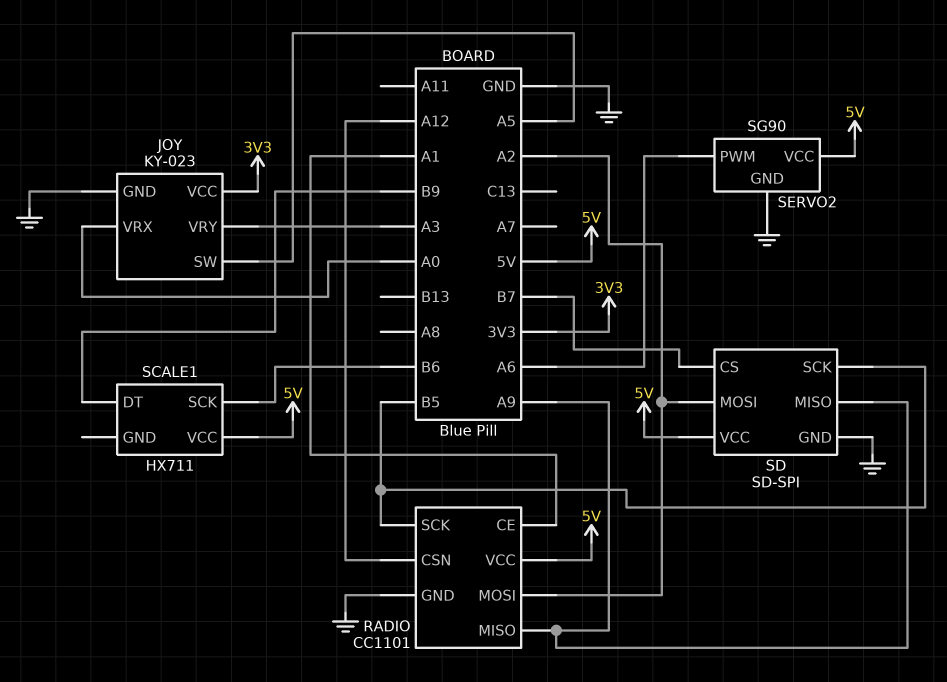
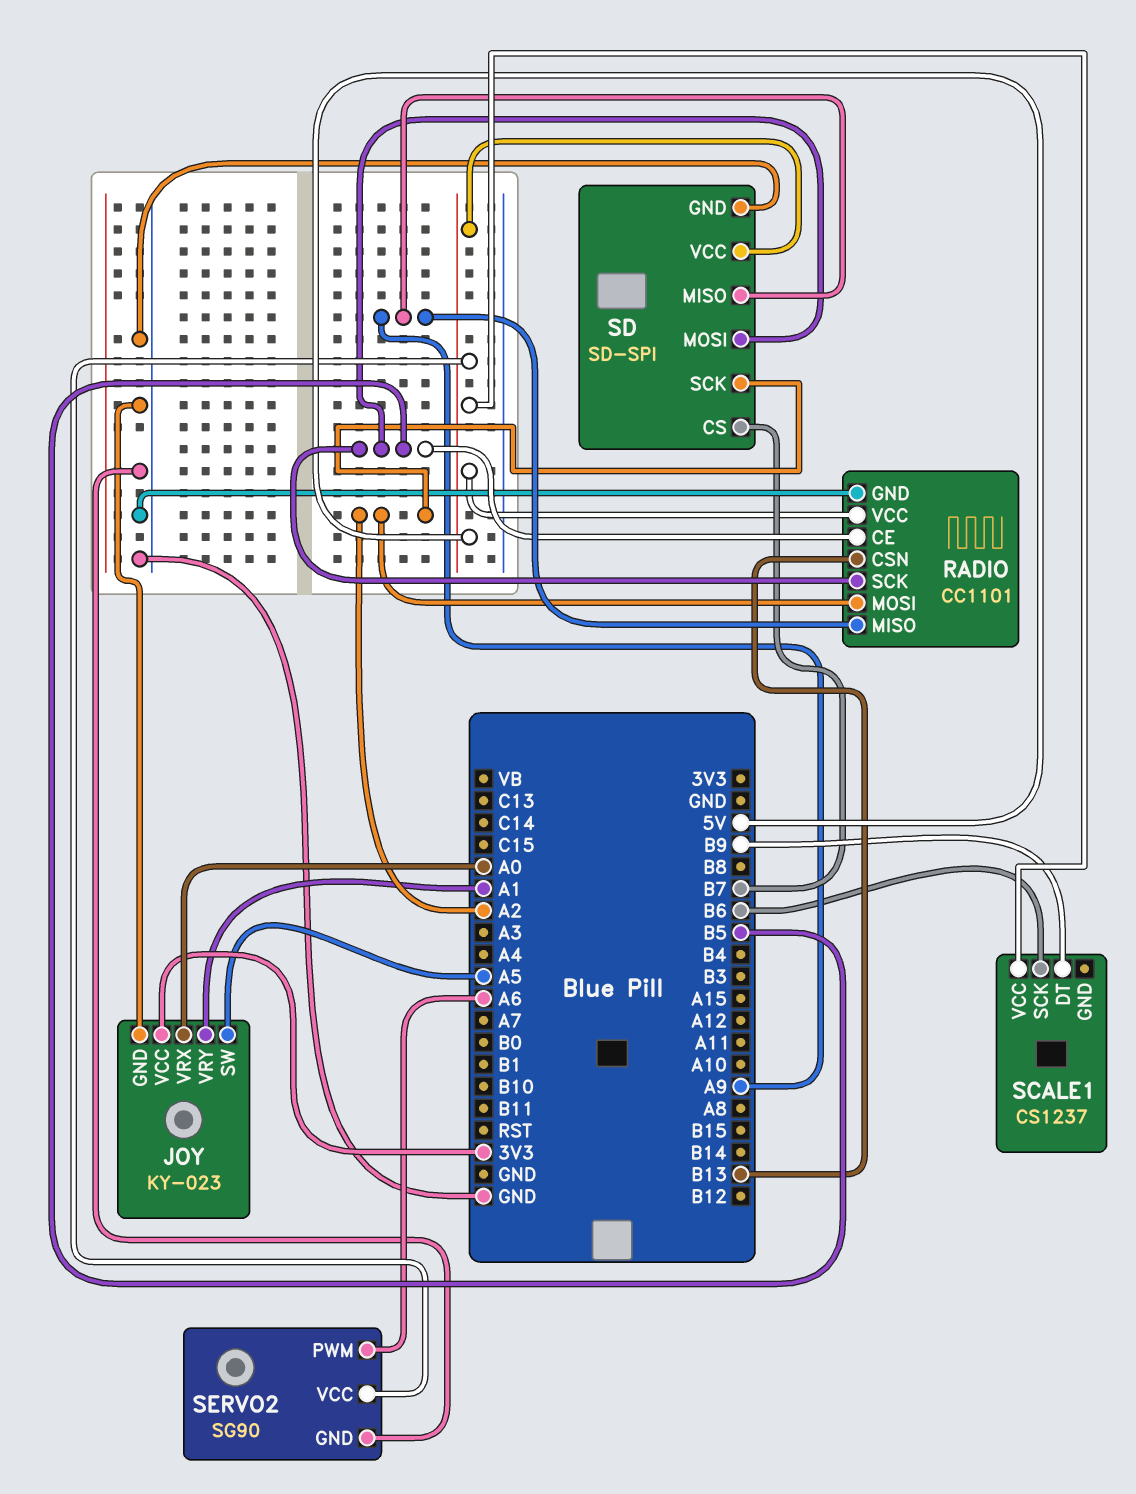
JOY pin VRY: A3 -> A1
RADIO pin CE: A1 -> B5
RADIO pin CSN: A12 -> B13
SCALE1: HX711 -> CS1237
SD pin MOSI: A2 -> B5
SD pin SCK: B5 -> A2

